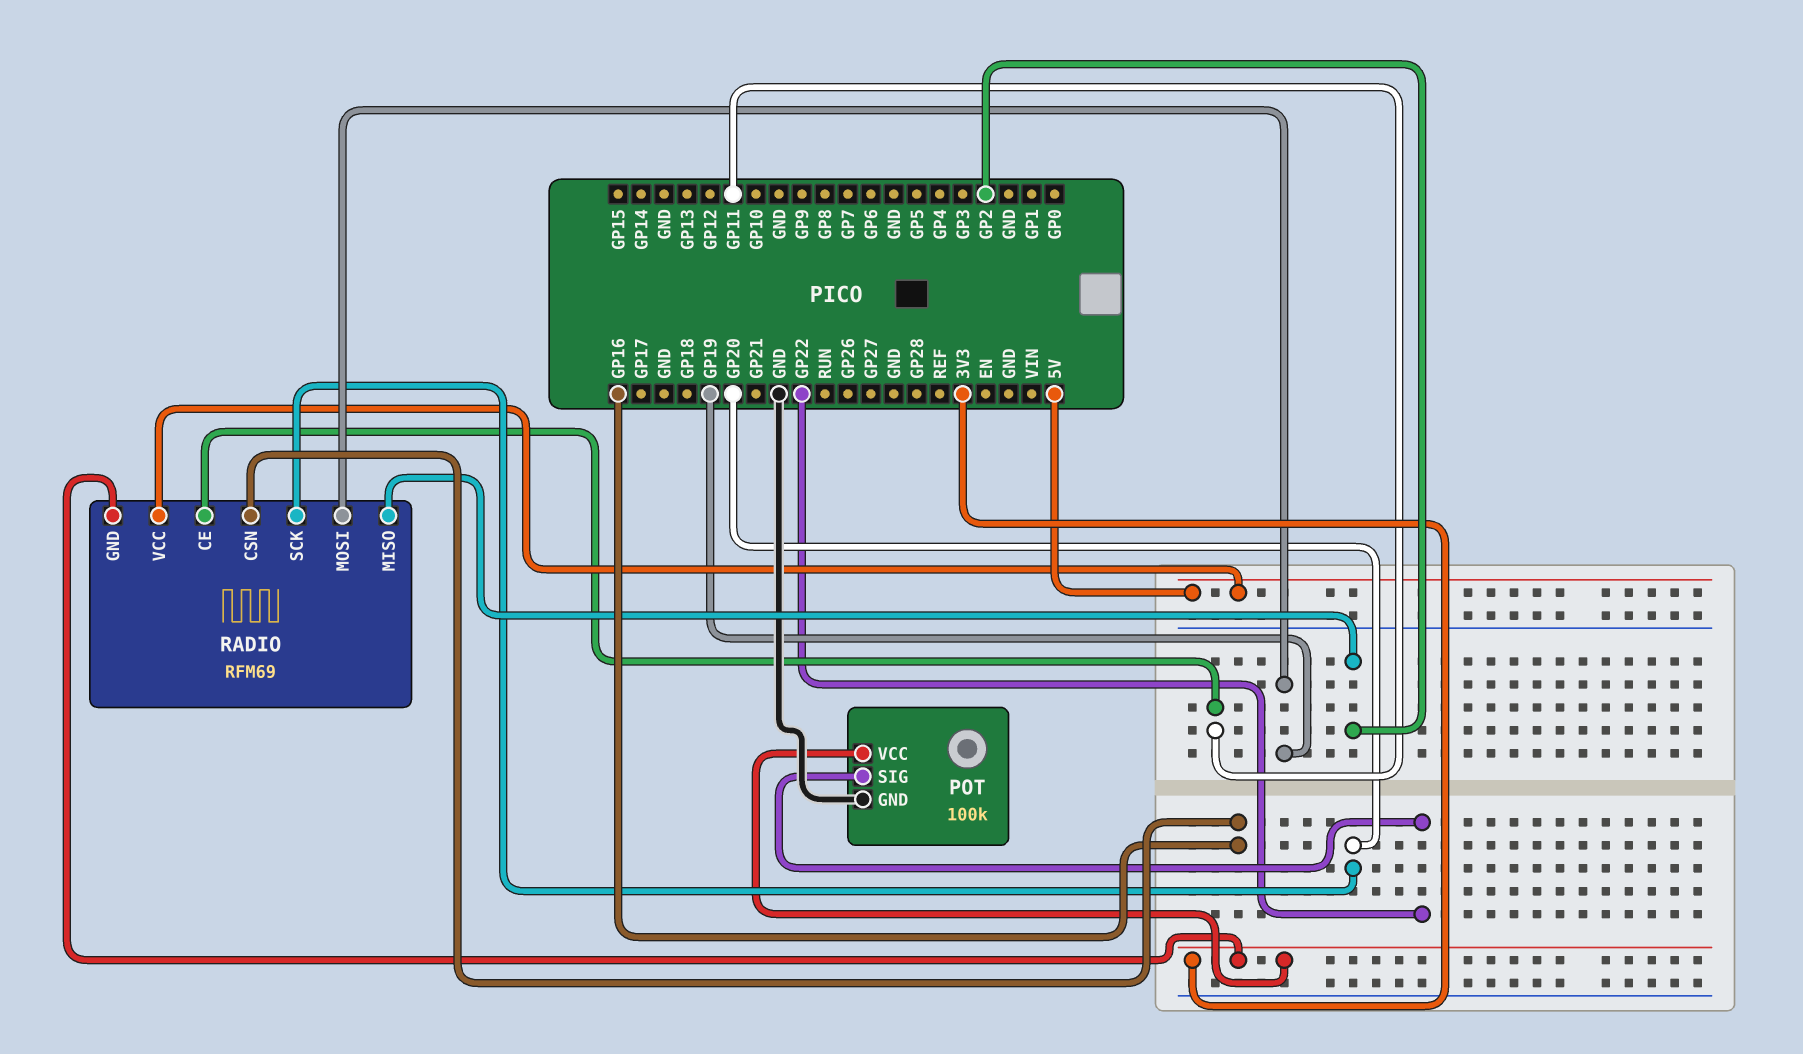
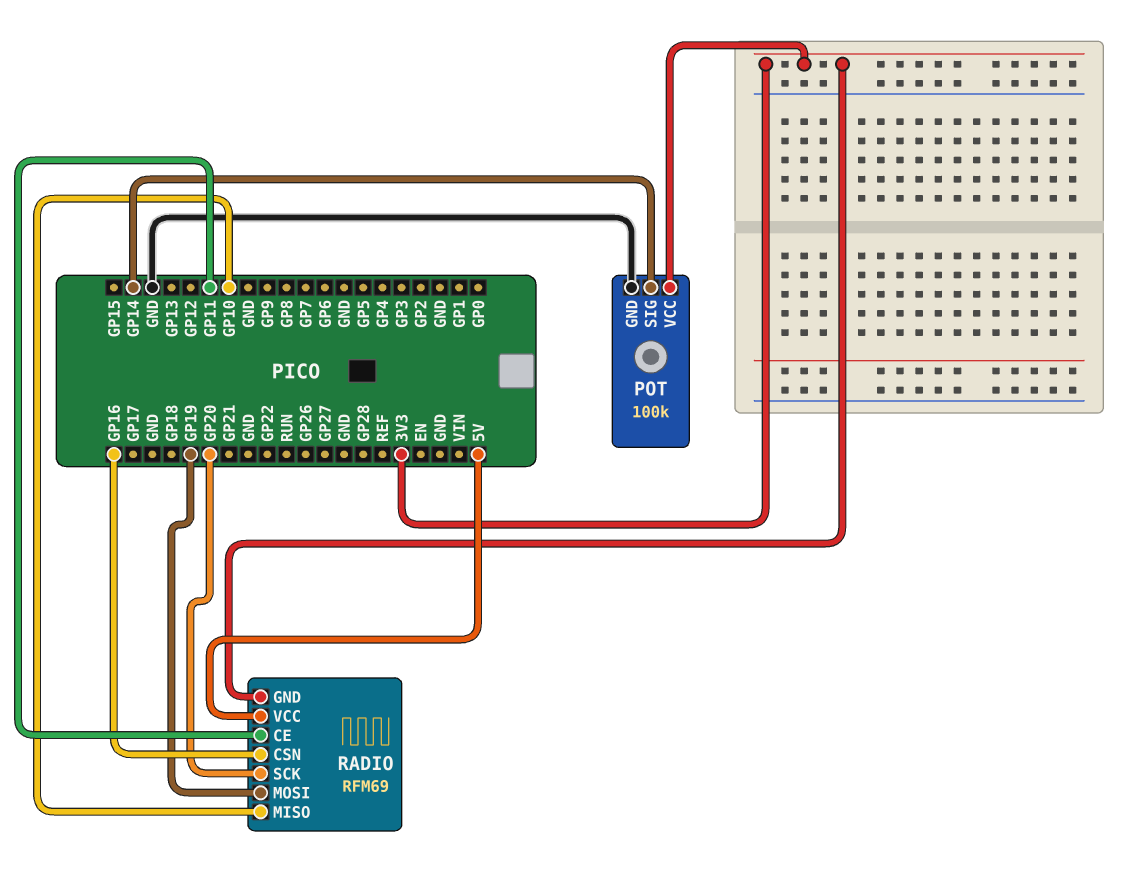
POT pin SIG: GP22 -> GP14
RADIO pin MISO: GP2 -> GP10

